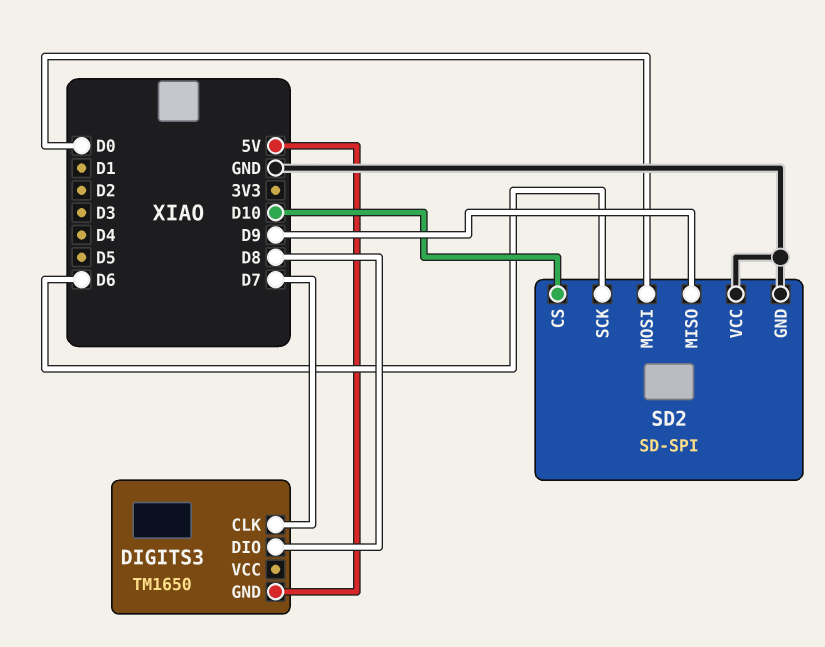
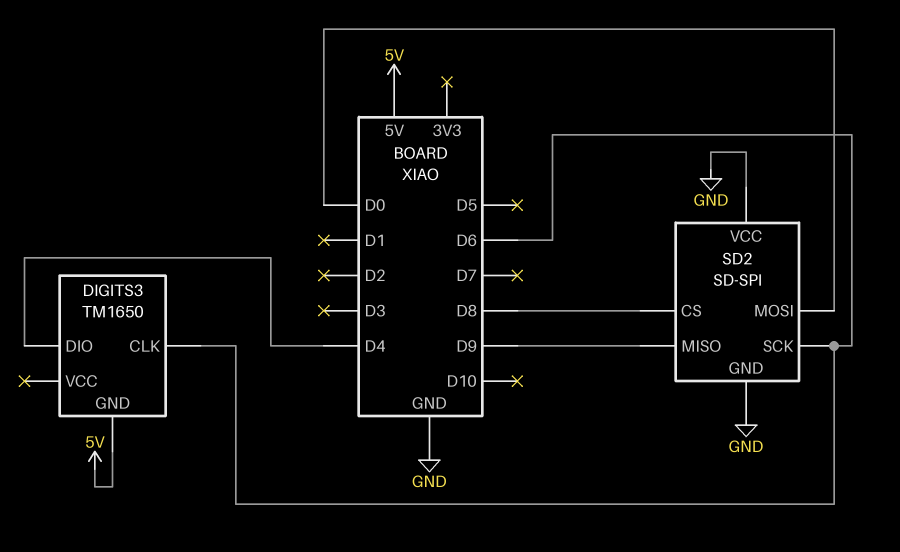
DIGITS3 pin CLK: D7 -> D6
DIGITS3 pin DIO: D8 -> D4
SD2 pin CS: D10 -> D8

